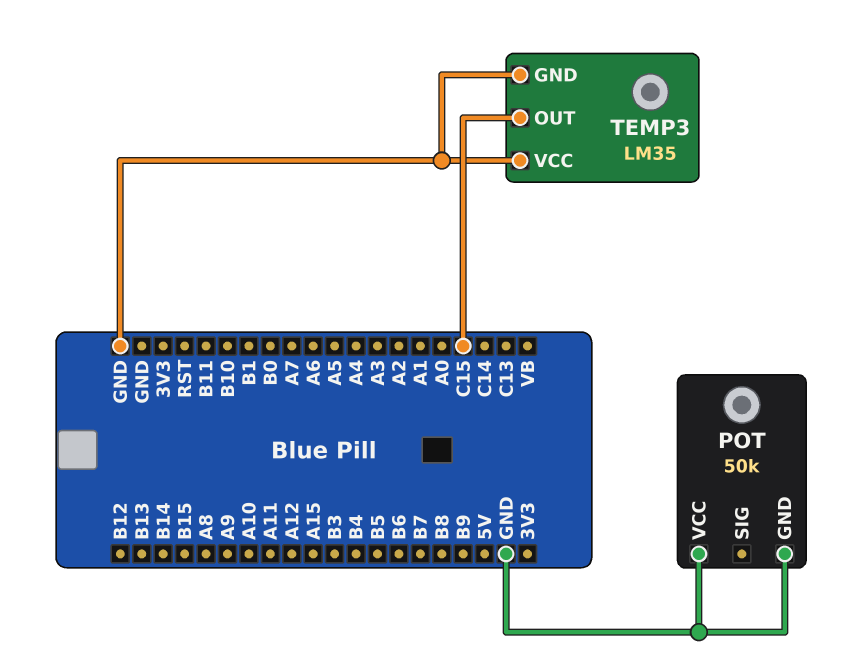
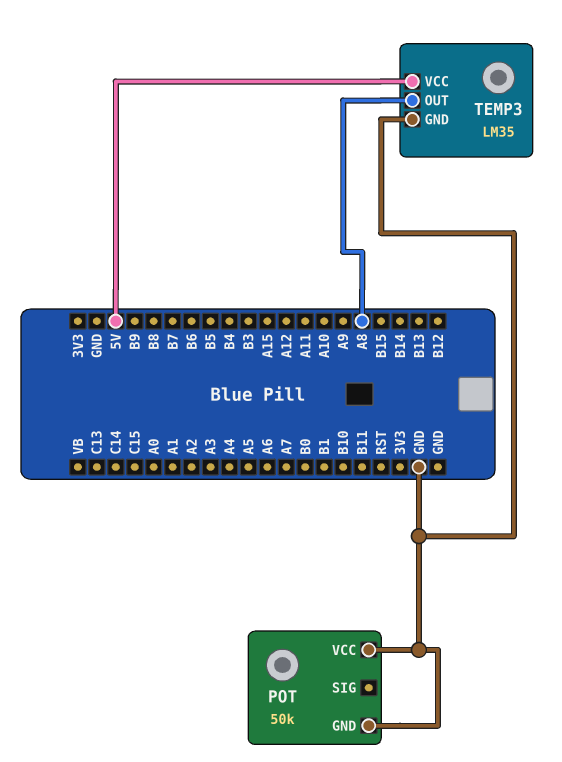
TEMP3 pin OUT: C15 -> A8
TEMP3 pin VCC: GND -> 5V

